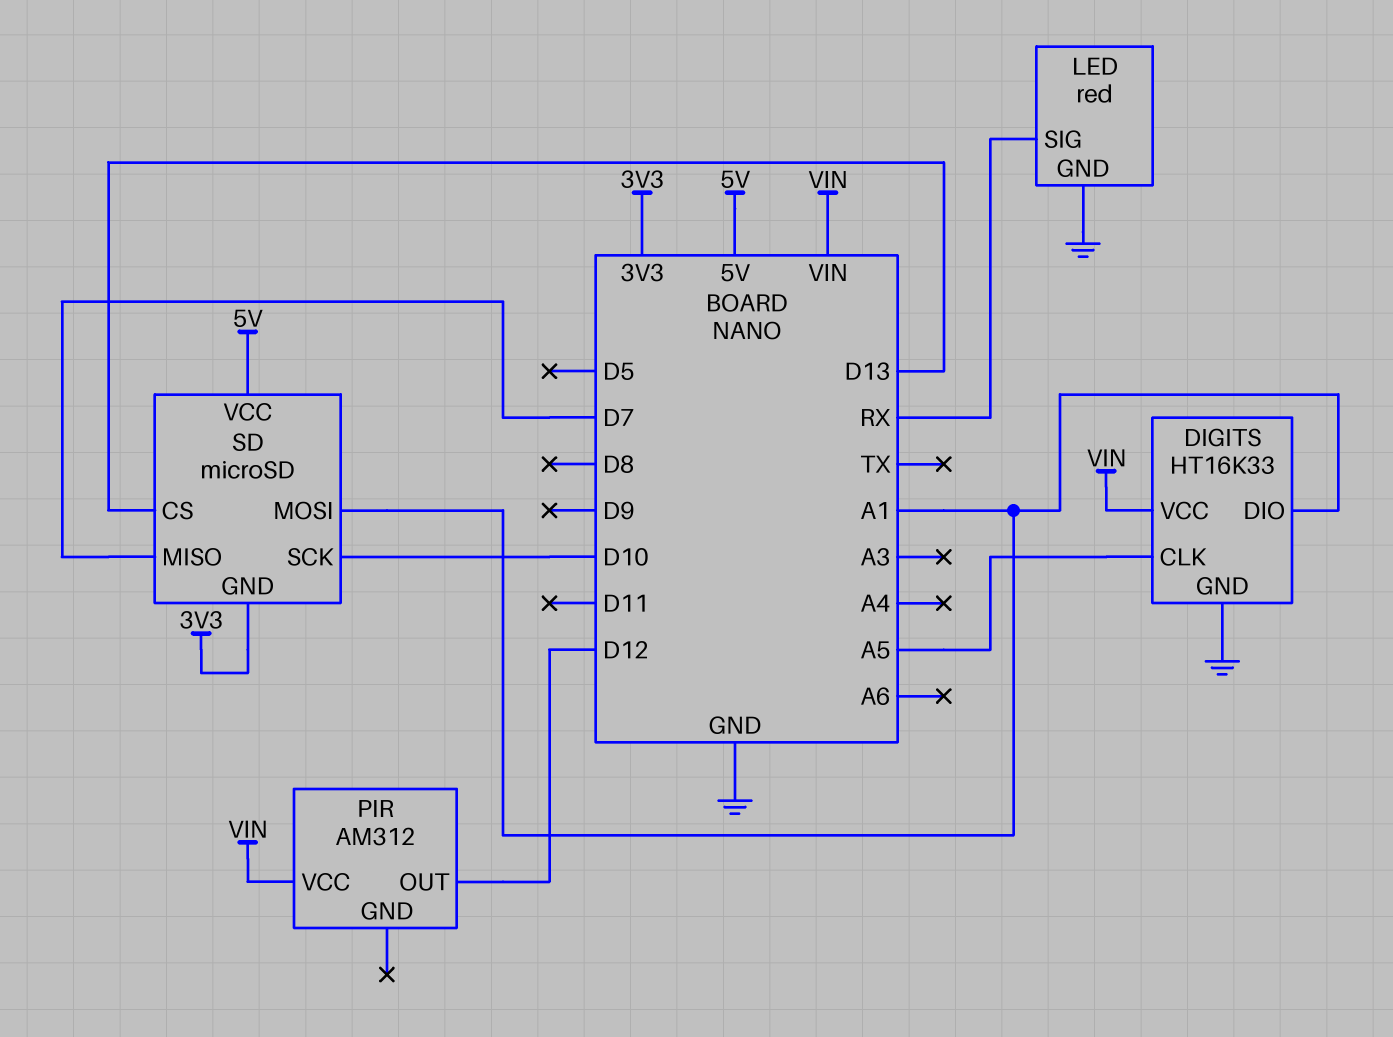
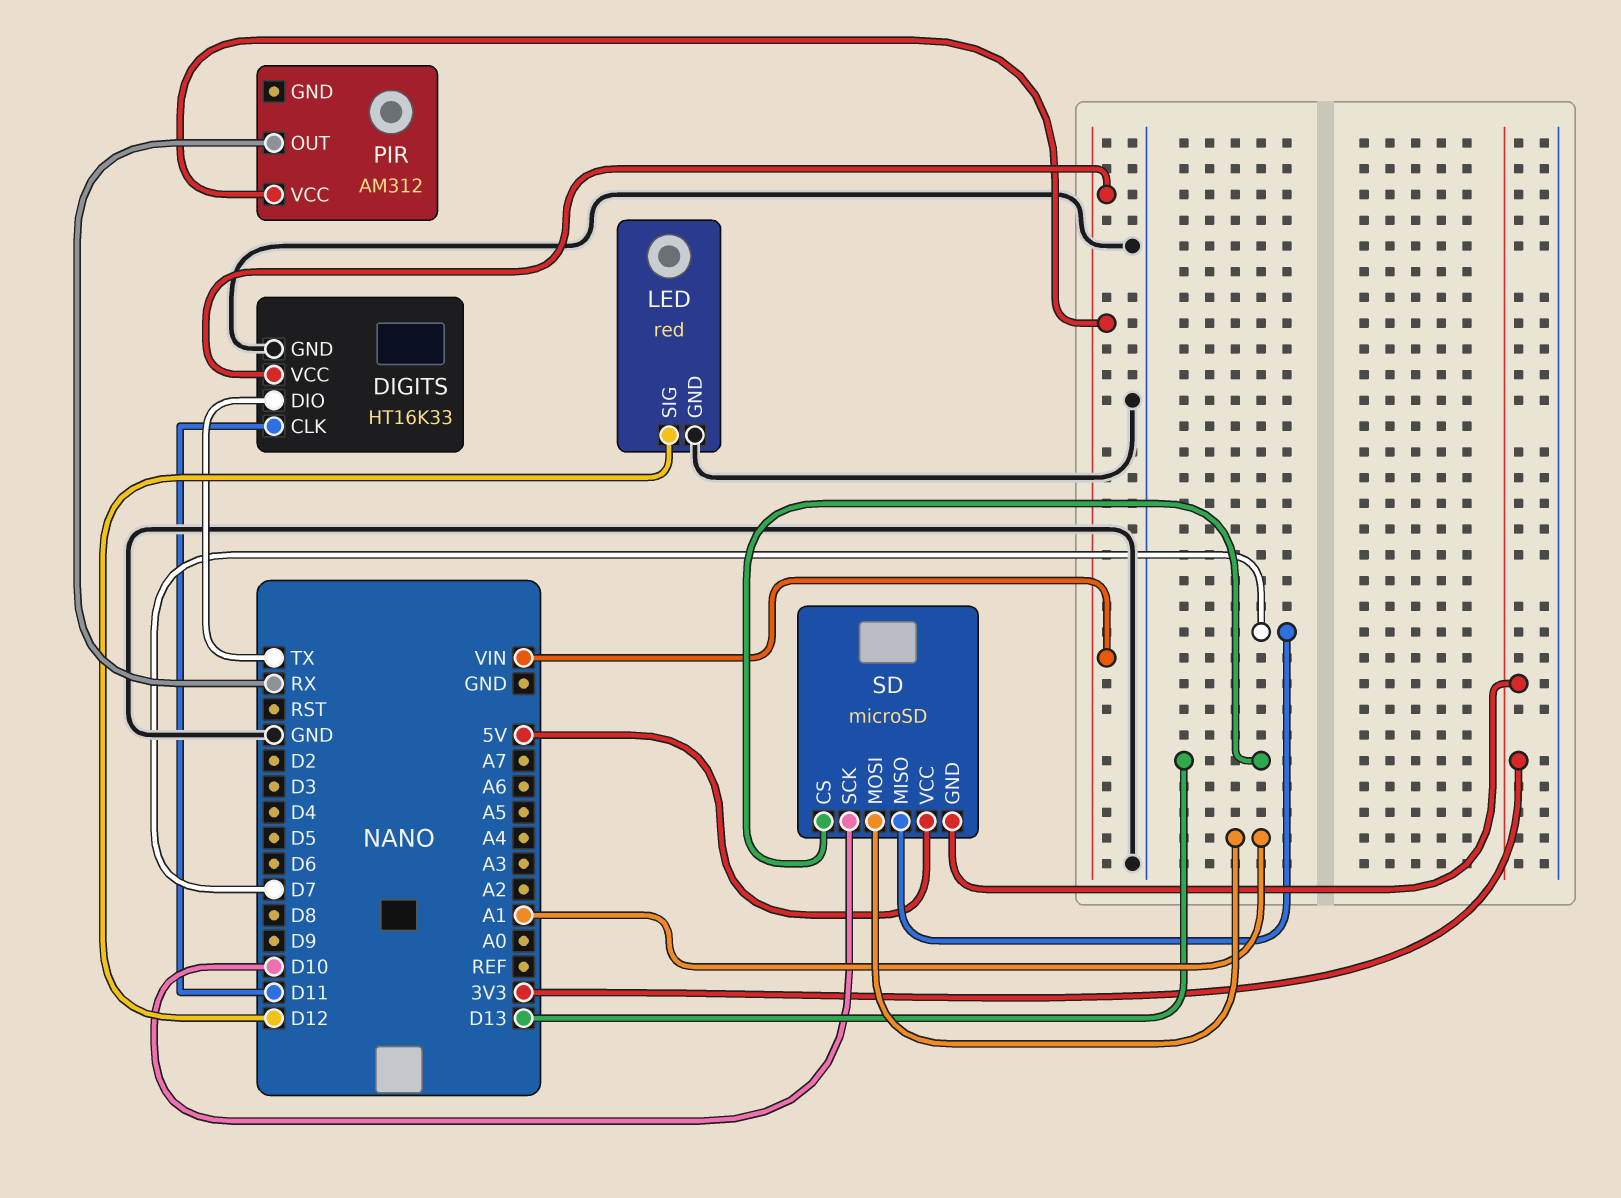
DIGITS pin CLK: A5 -> D11
DIGITS pin DIO: A1 -> TX
LED pin SIG: RX -> D12
PIR pin OUT: D12 -> RX

